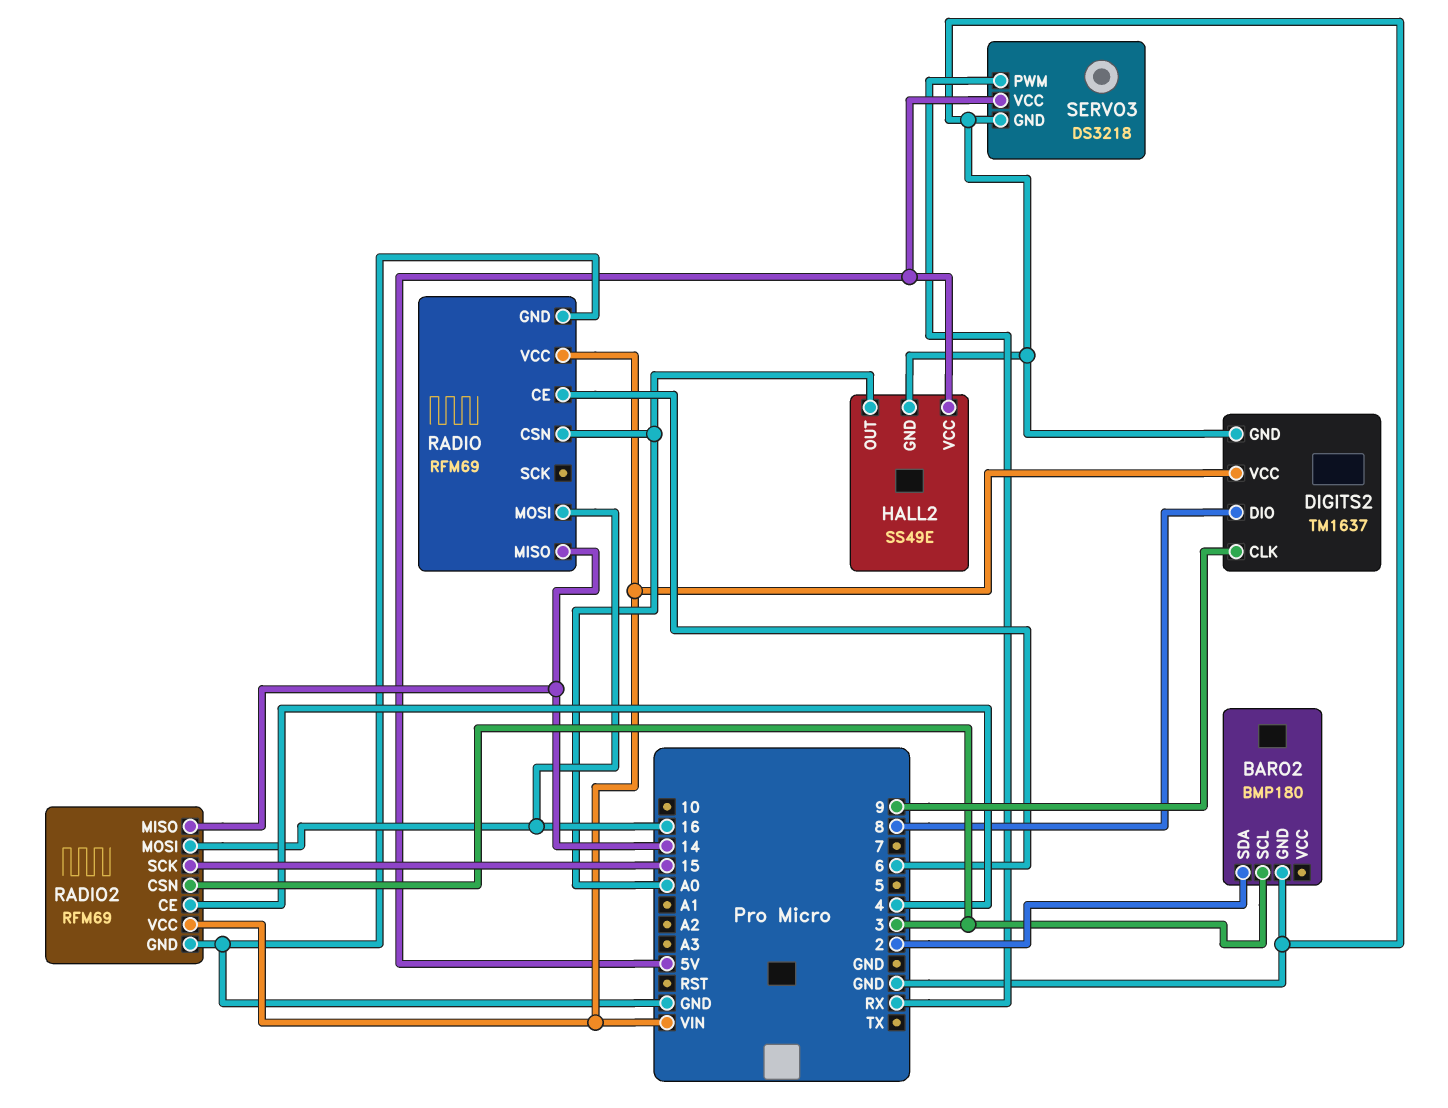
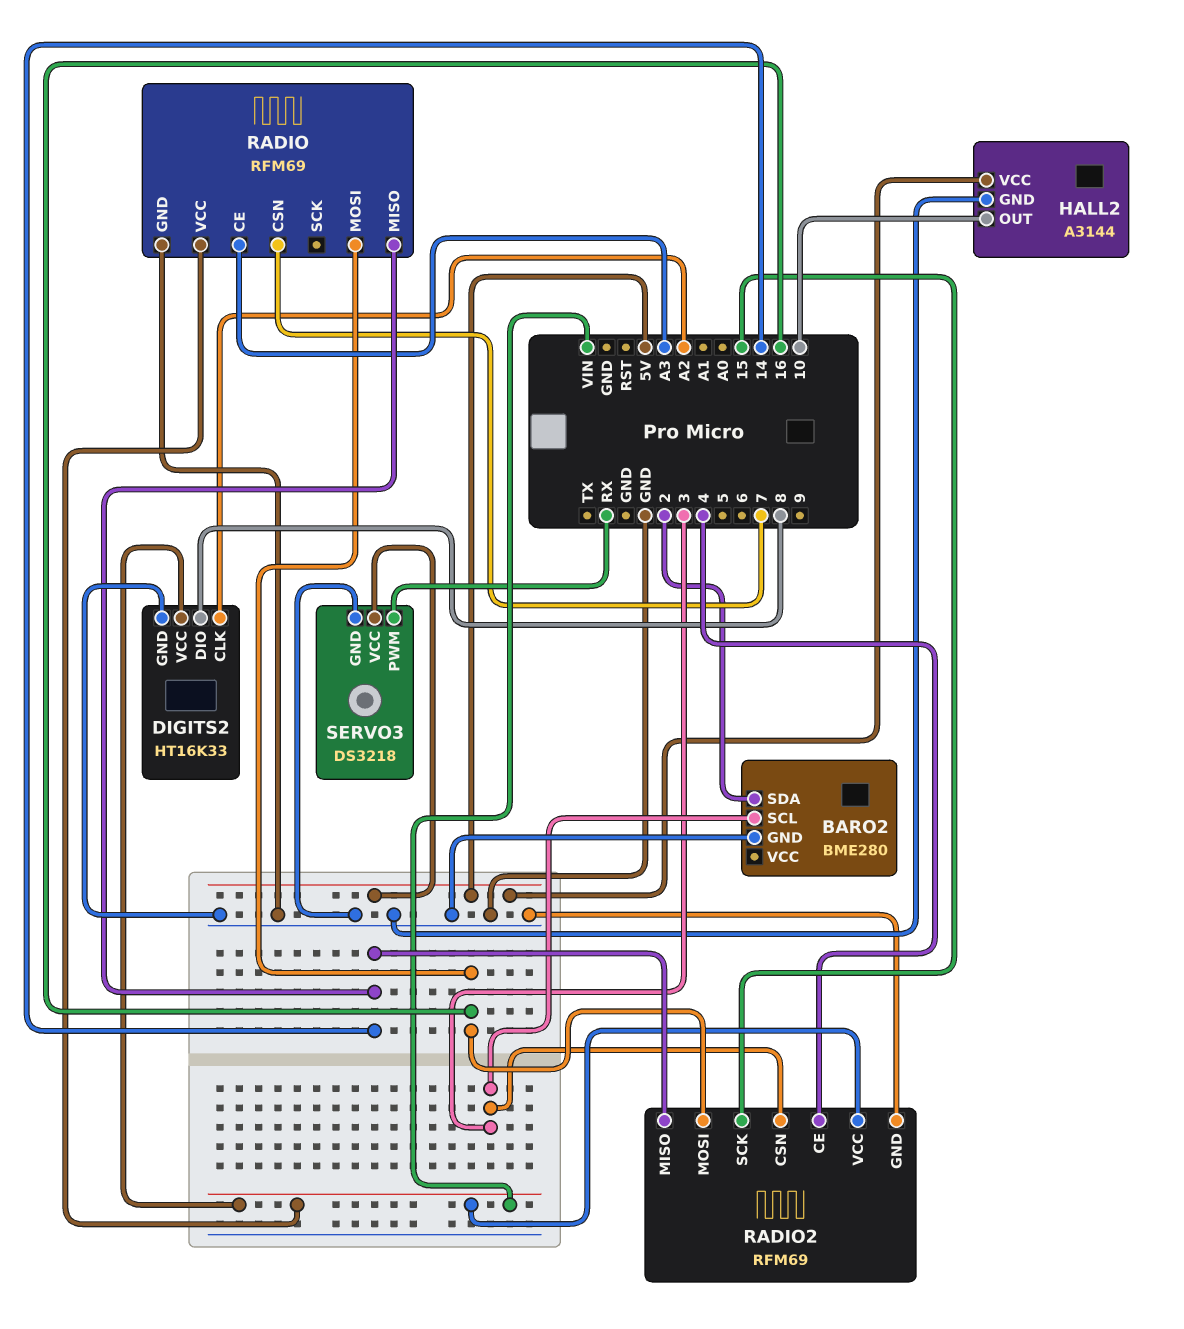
BARO2: BMP180 -> BME280
DIGITS2: TM1637 -> HT16K33
DIGITS2 pin CLK: 9 -> A2
HALL2: SS49E -> A3144
HALL2 pin OUT: A0 -> 10
RADIO pin CE: 6 -> A3
RADIO pin CSN: A0 -> 7

